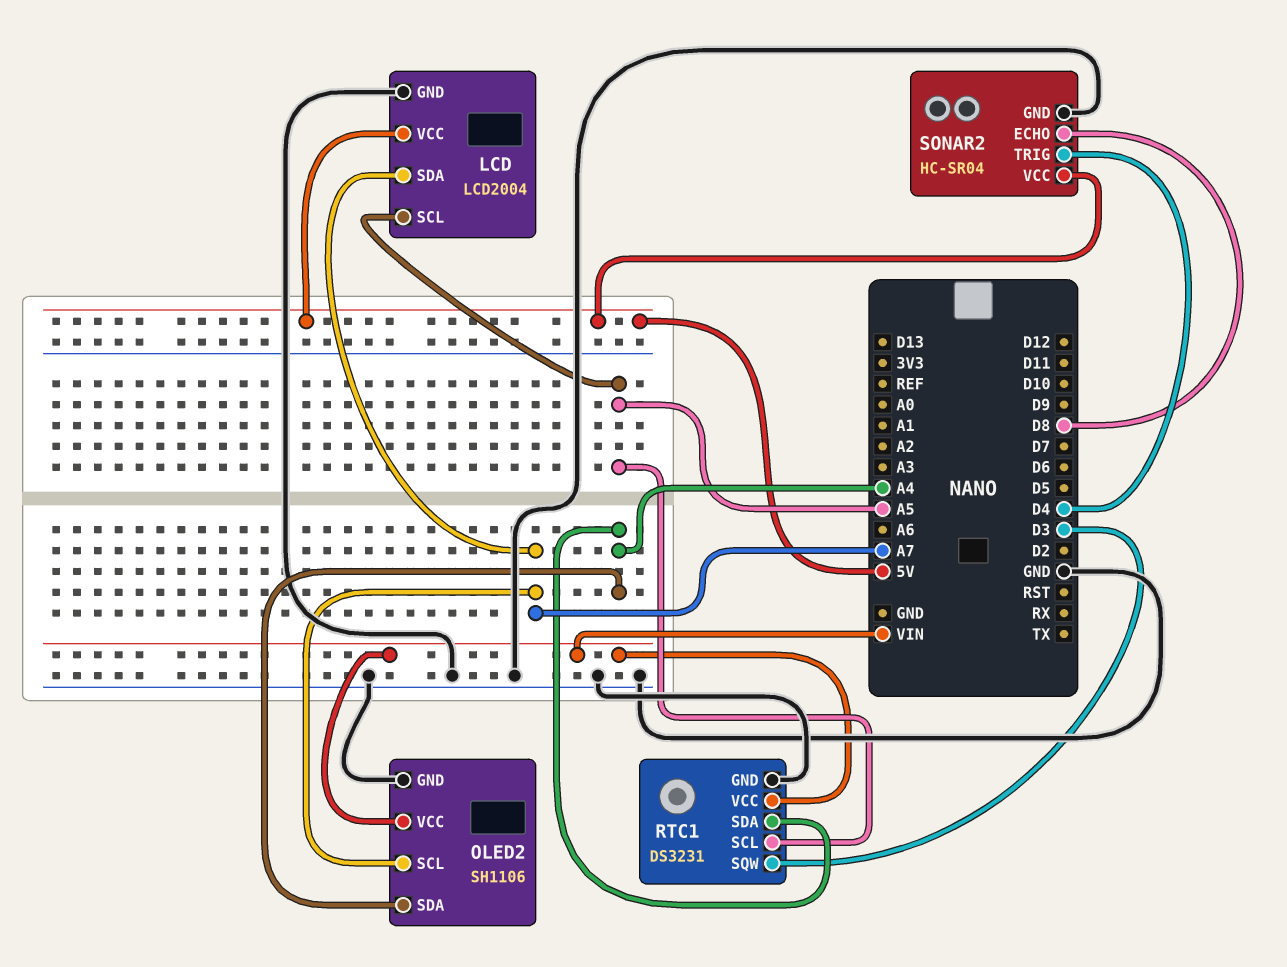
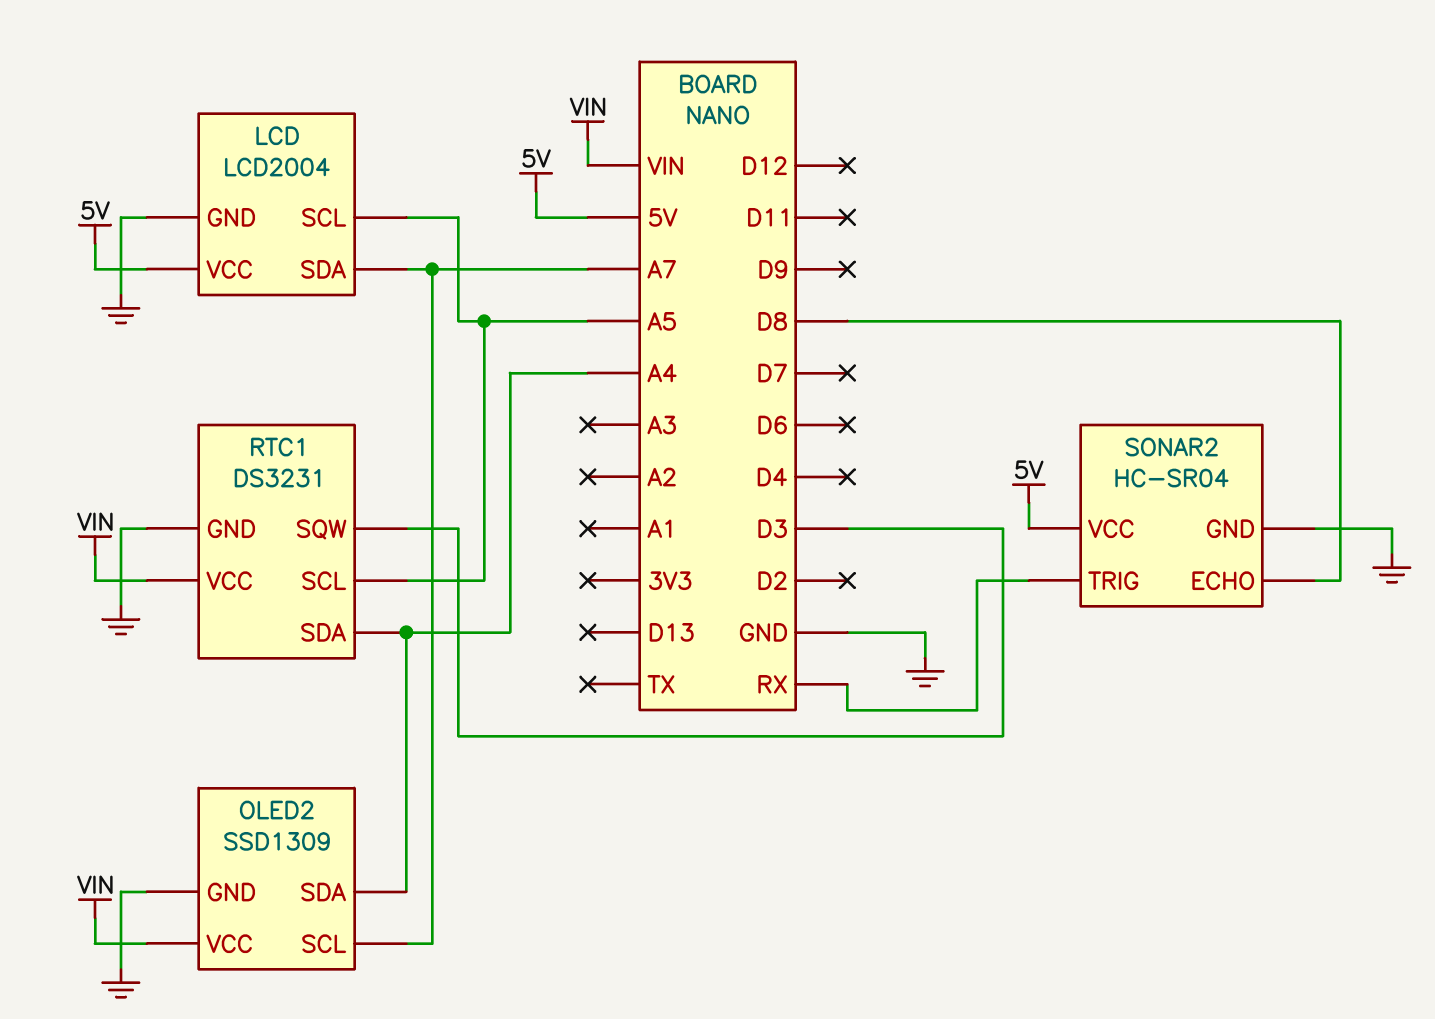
OLED2: SH1106 -> SSD1309
SONAR2 pin TRIG: D4 -> RX

